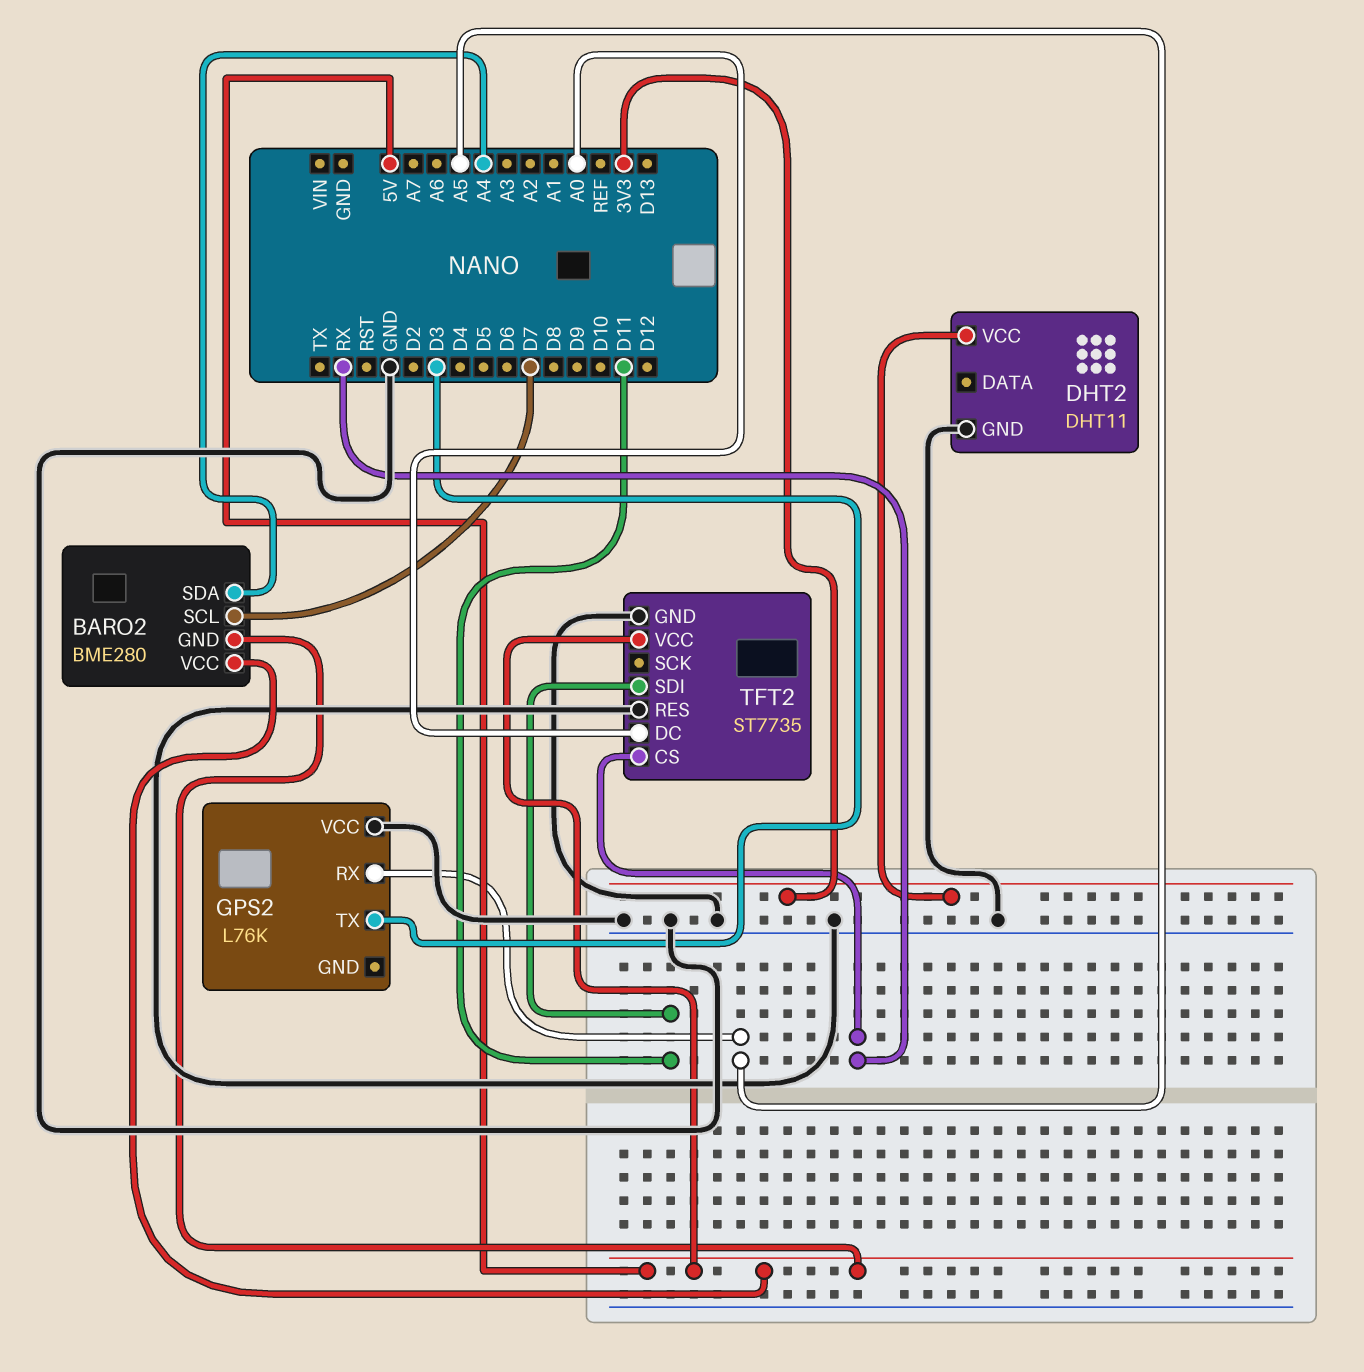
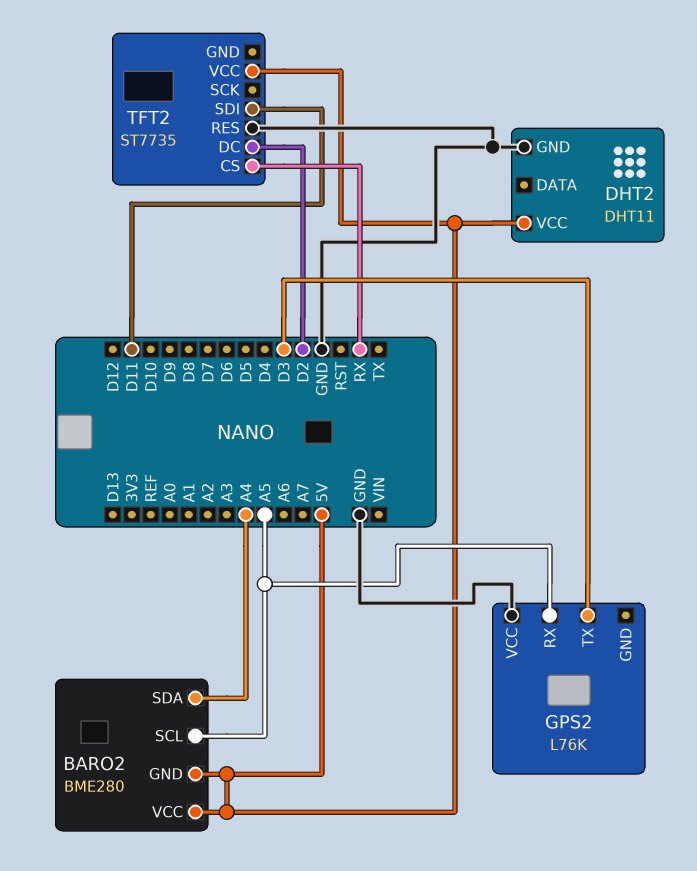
BARO2 pin SCL: D7 -> A5
DHT2 pin VCC: 3V3 -> 5V
TFT2 pin DC: A0 -> D2
TFT2 pin GND: GND -> none

